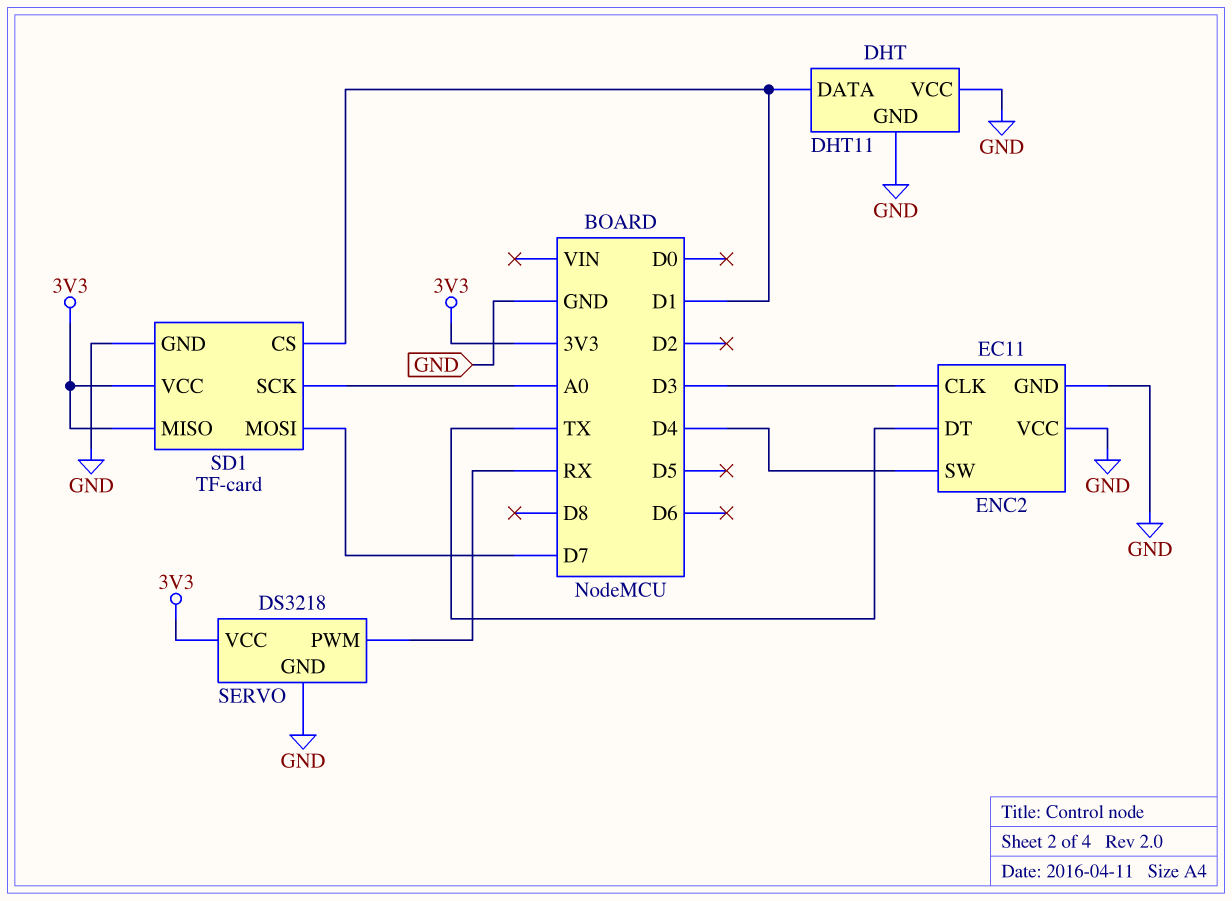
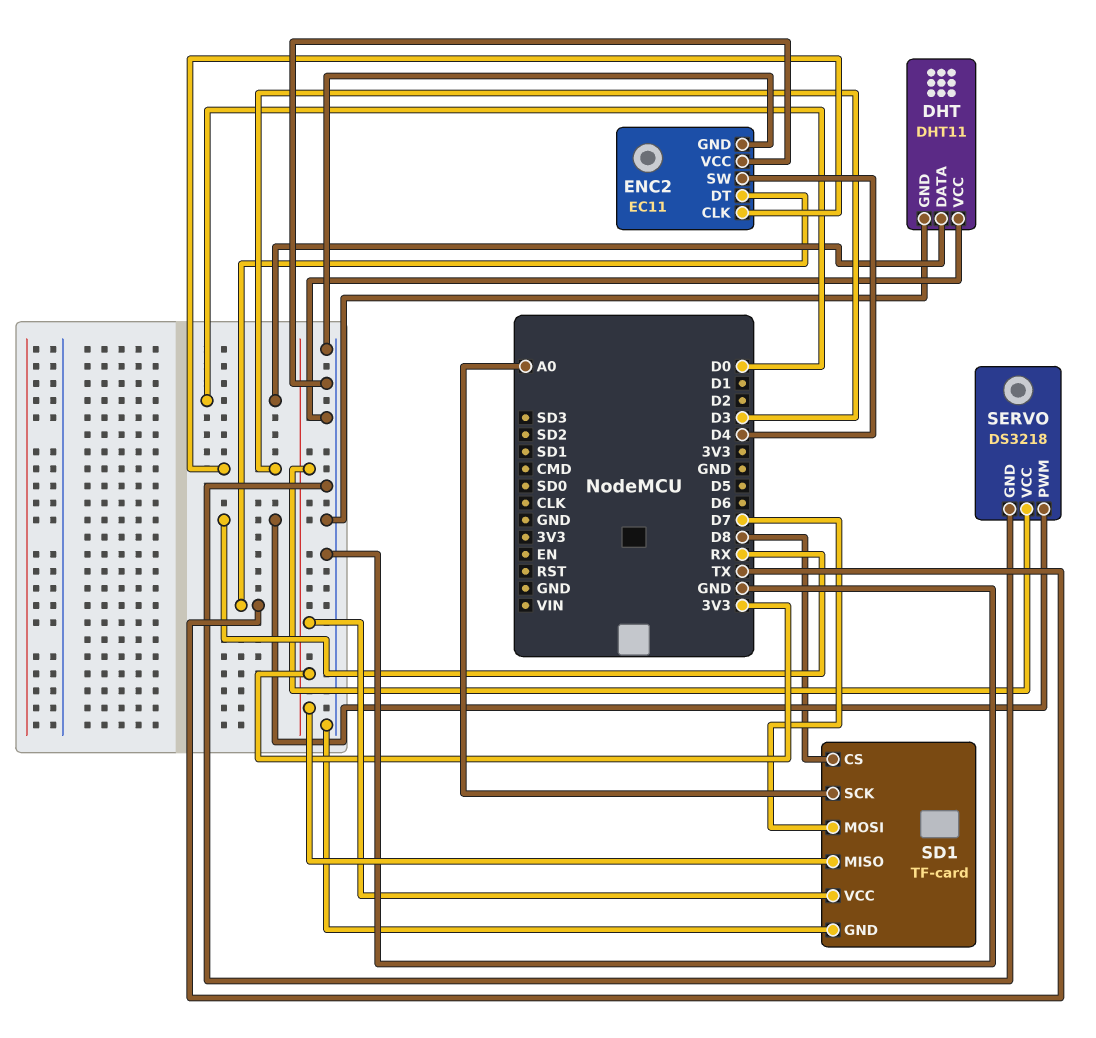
DHT pin DATA: D1 -> D0
SD1 pin CS: D1 -> D8

